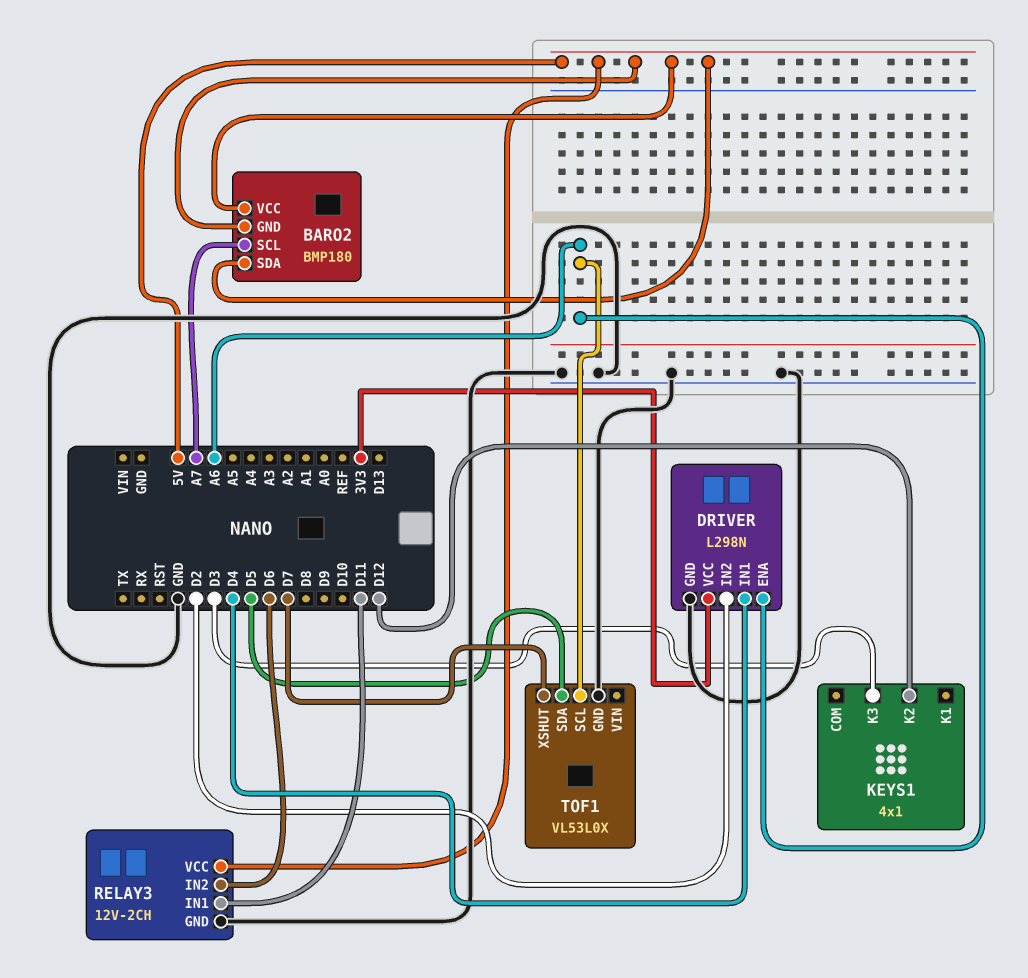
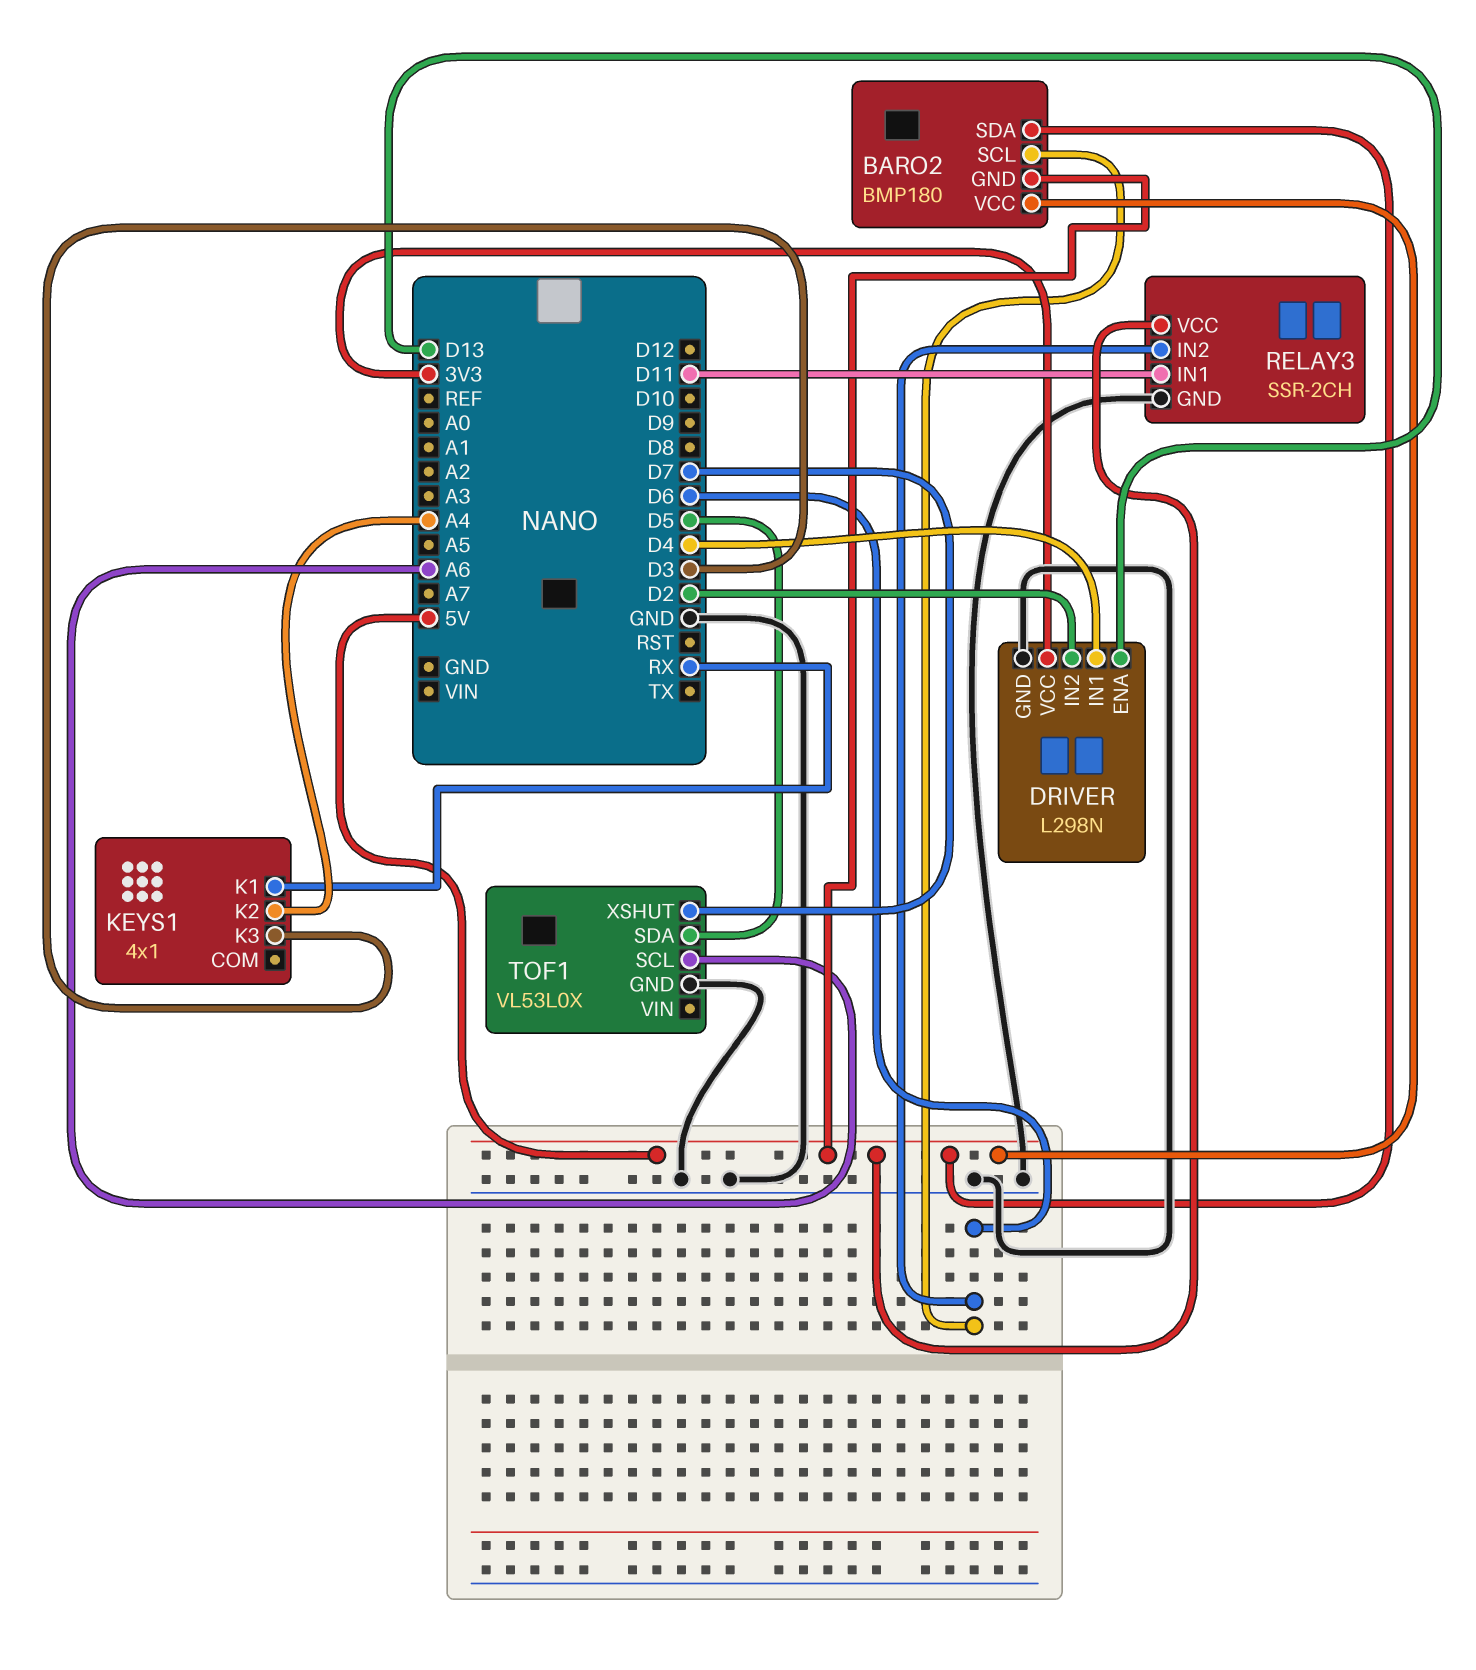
BARO2 pin SCL: A7 -> D6
DRIVER pin ENA: A6 -> D13
KEYS1 pin K1: none -> RX
KEYS1 pin K2: D12 -> A4
RELAY3: 12V-2CH -> SSR-2CH

